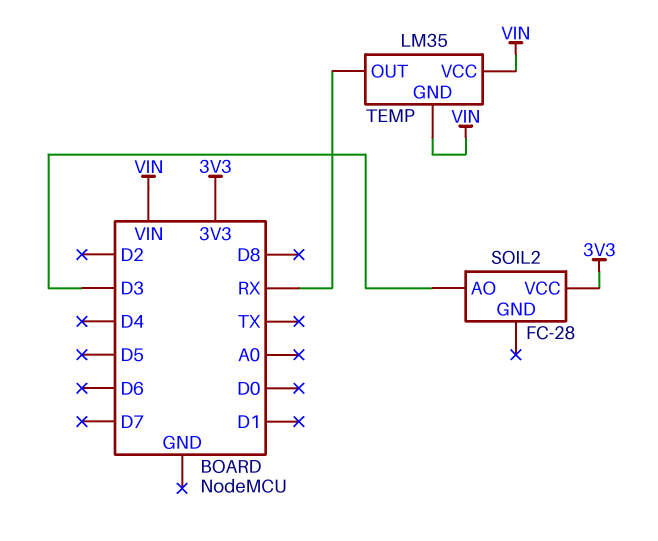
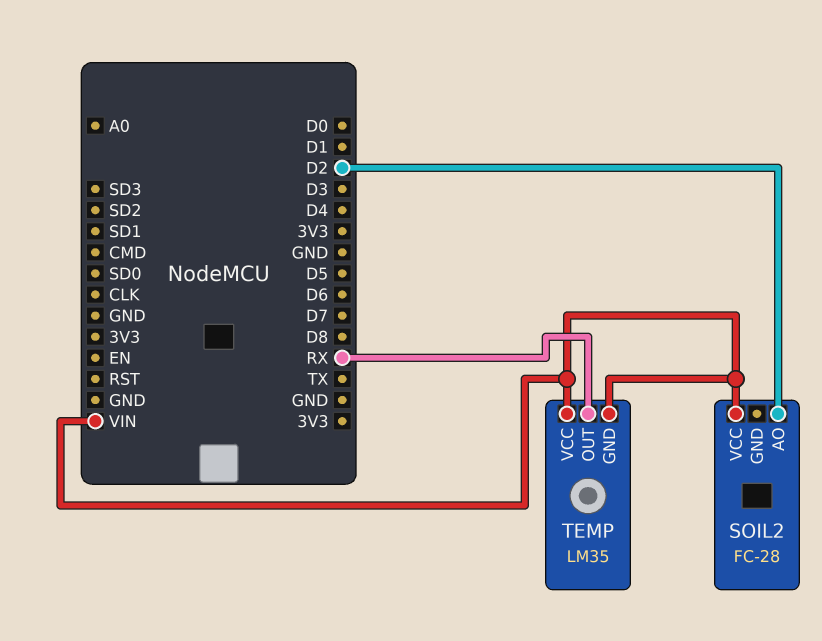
SOIL2 pin AO: D3 -> D2
SOIL2 pin VCC: 3V3 -> VIN

